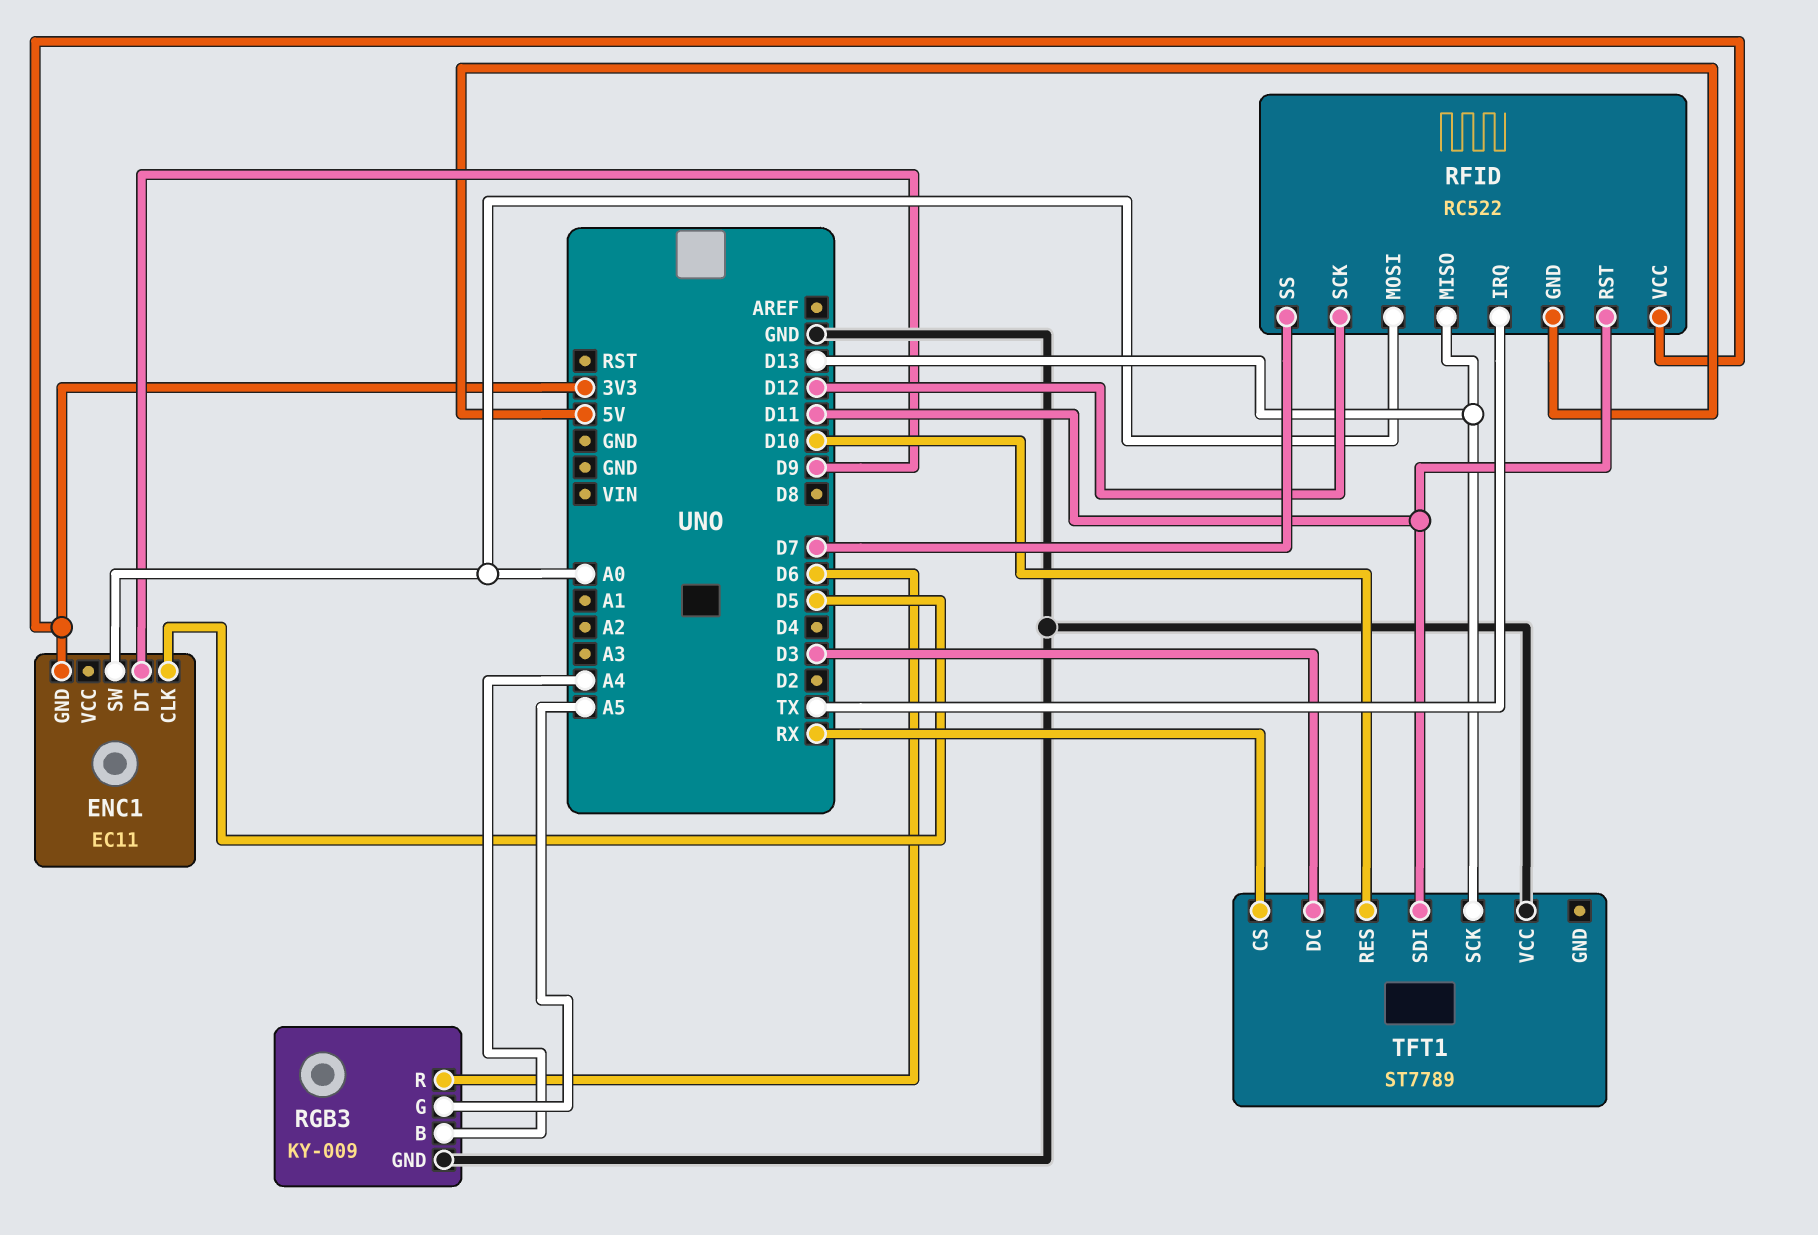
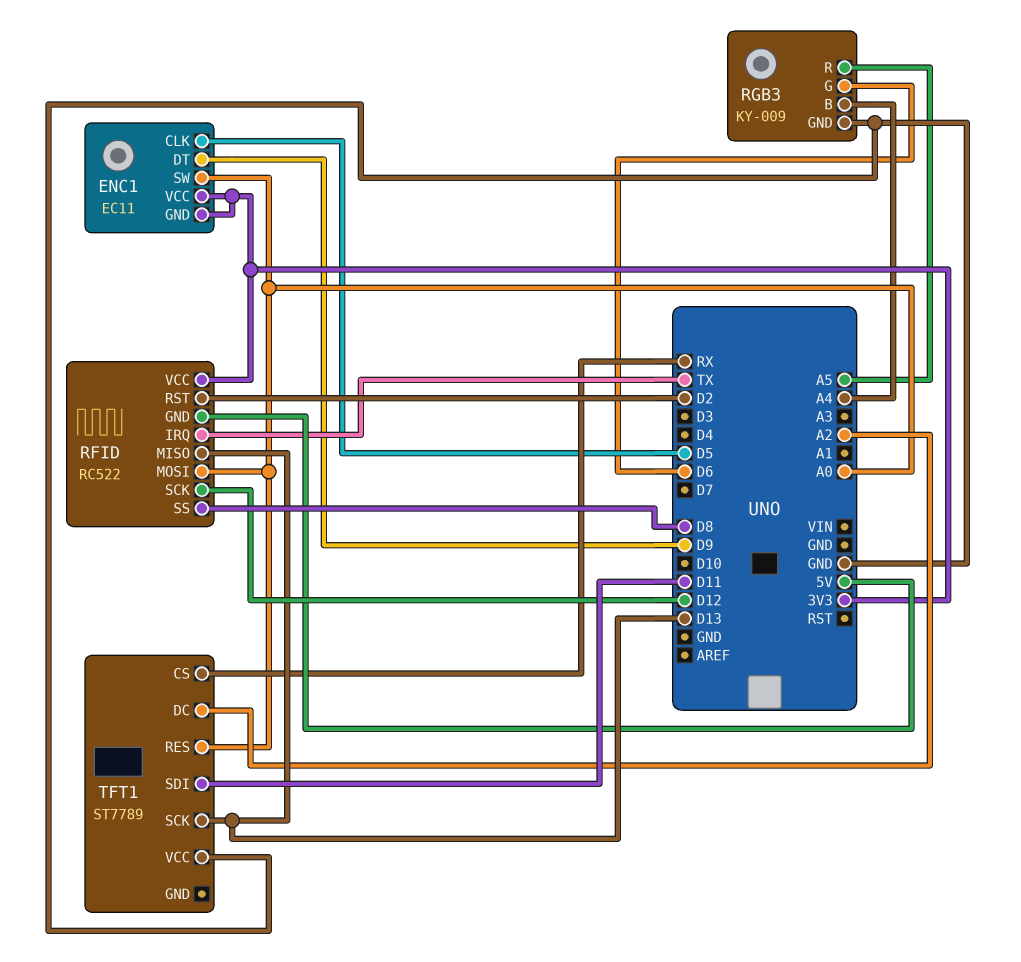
ENC1 pin VCC: none -> 3V3
RFID pin RST: D11 -> D2
RFID pin SS: D7 -> D8
RGB3 pin G: A5 -> D6
RGB3 pin R: D6 -> A5
TFT1 pin DC: D3 -> A2
TFT1 pin RES: D10 -> A0

